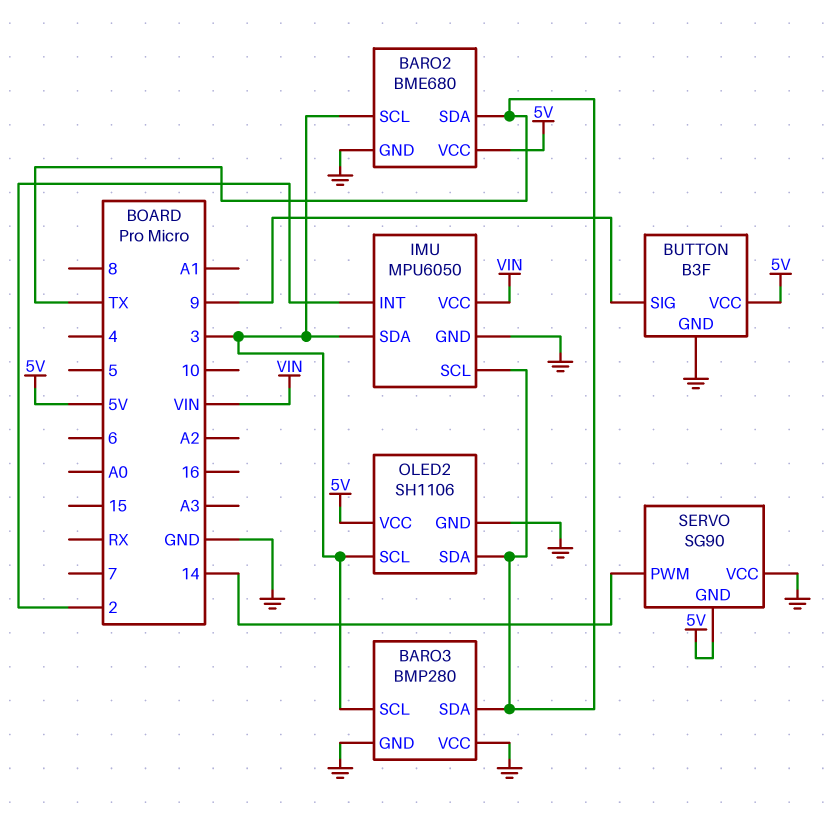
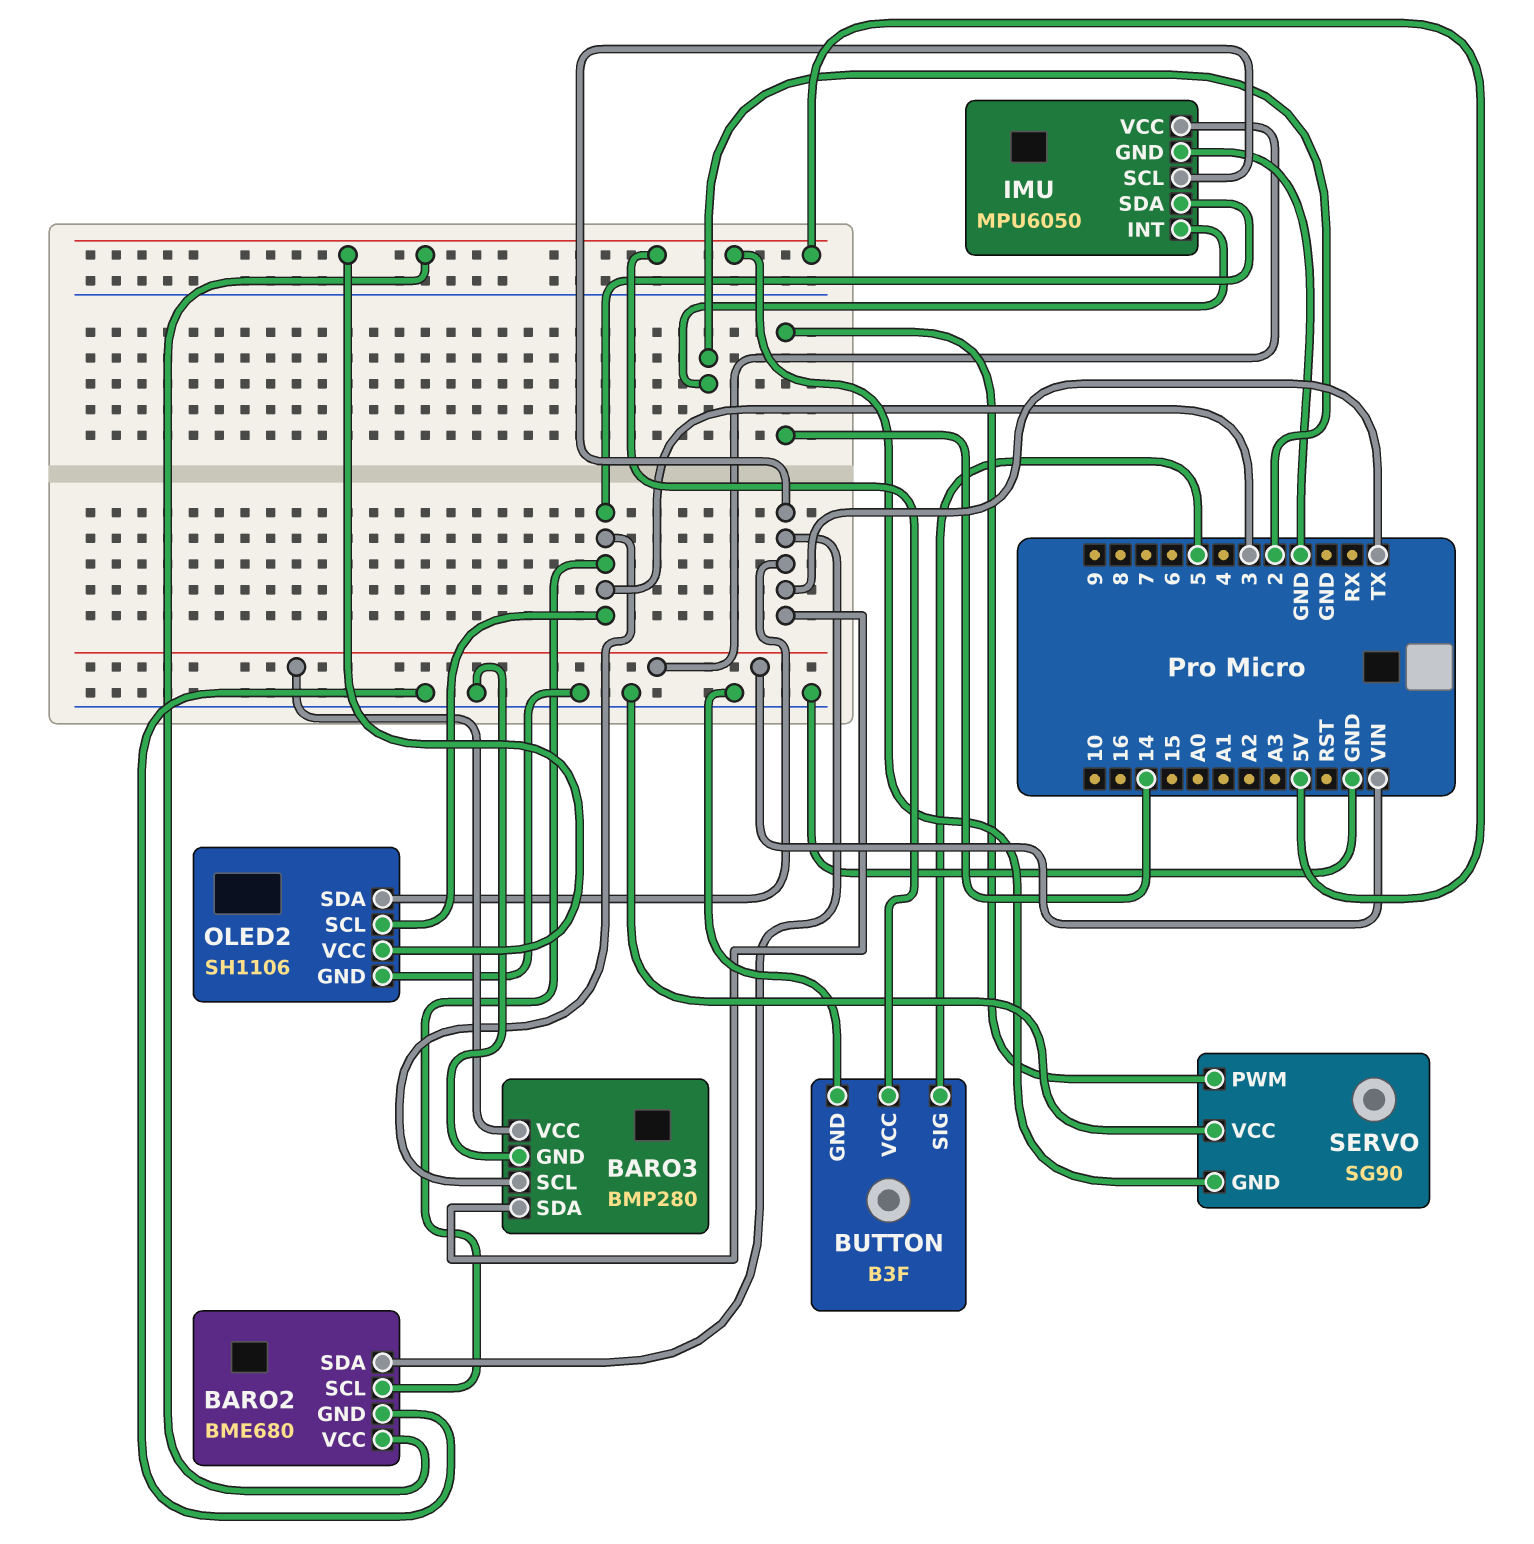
BARO3 pin VCC: GND -> VIN
BUTTON pin SIG: 9 -> 5

